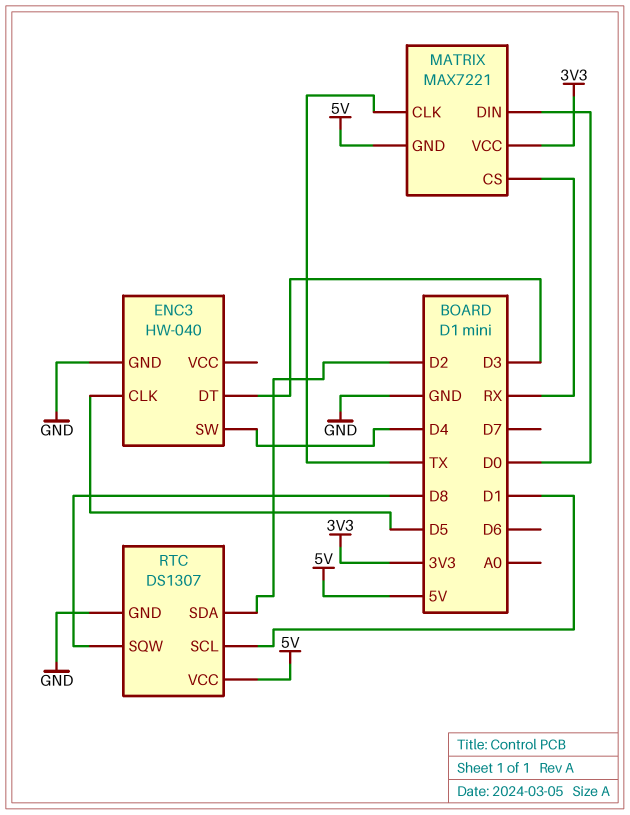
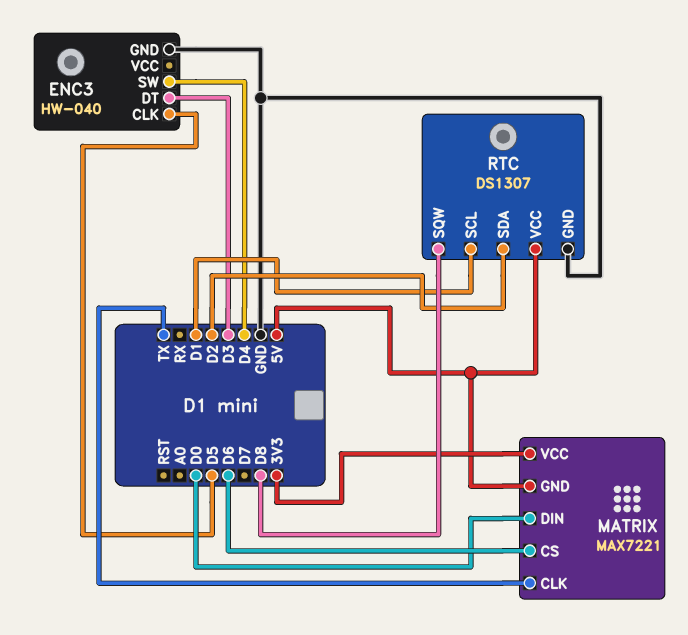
MATRIX pin CS: RX -> D6

